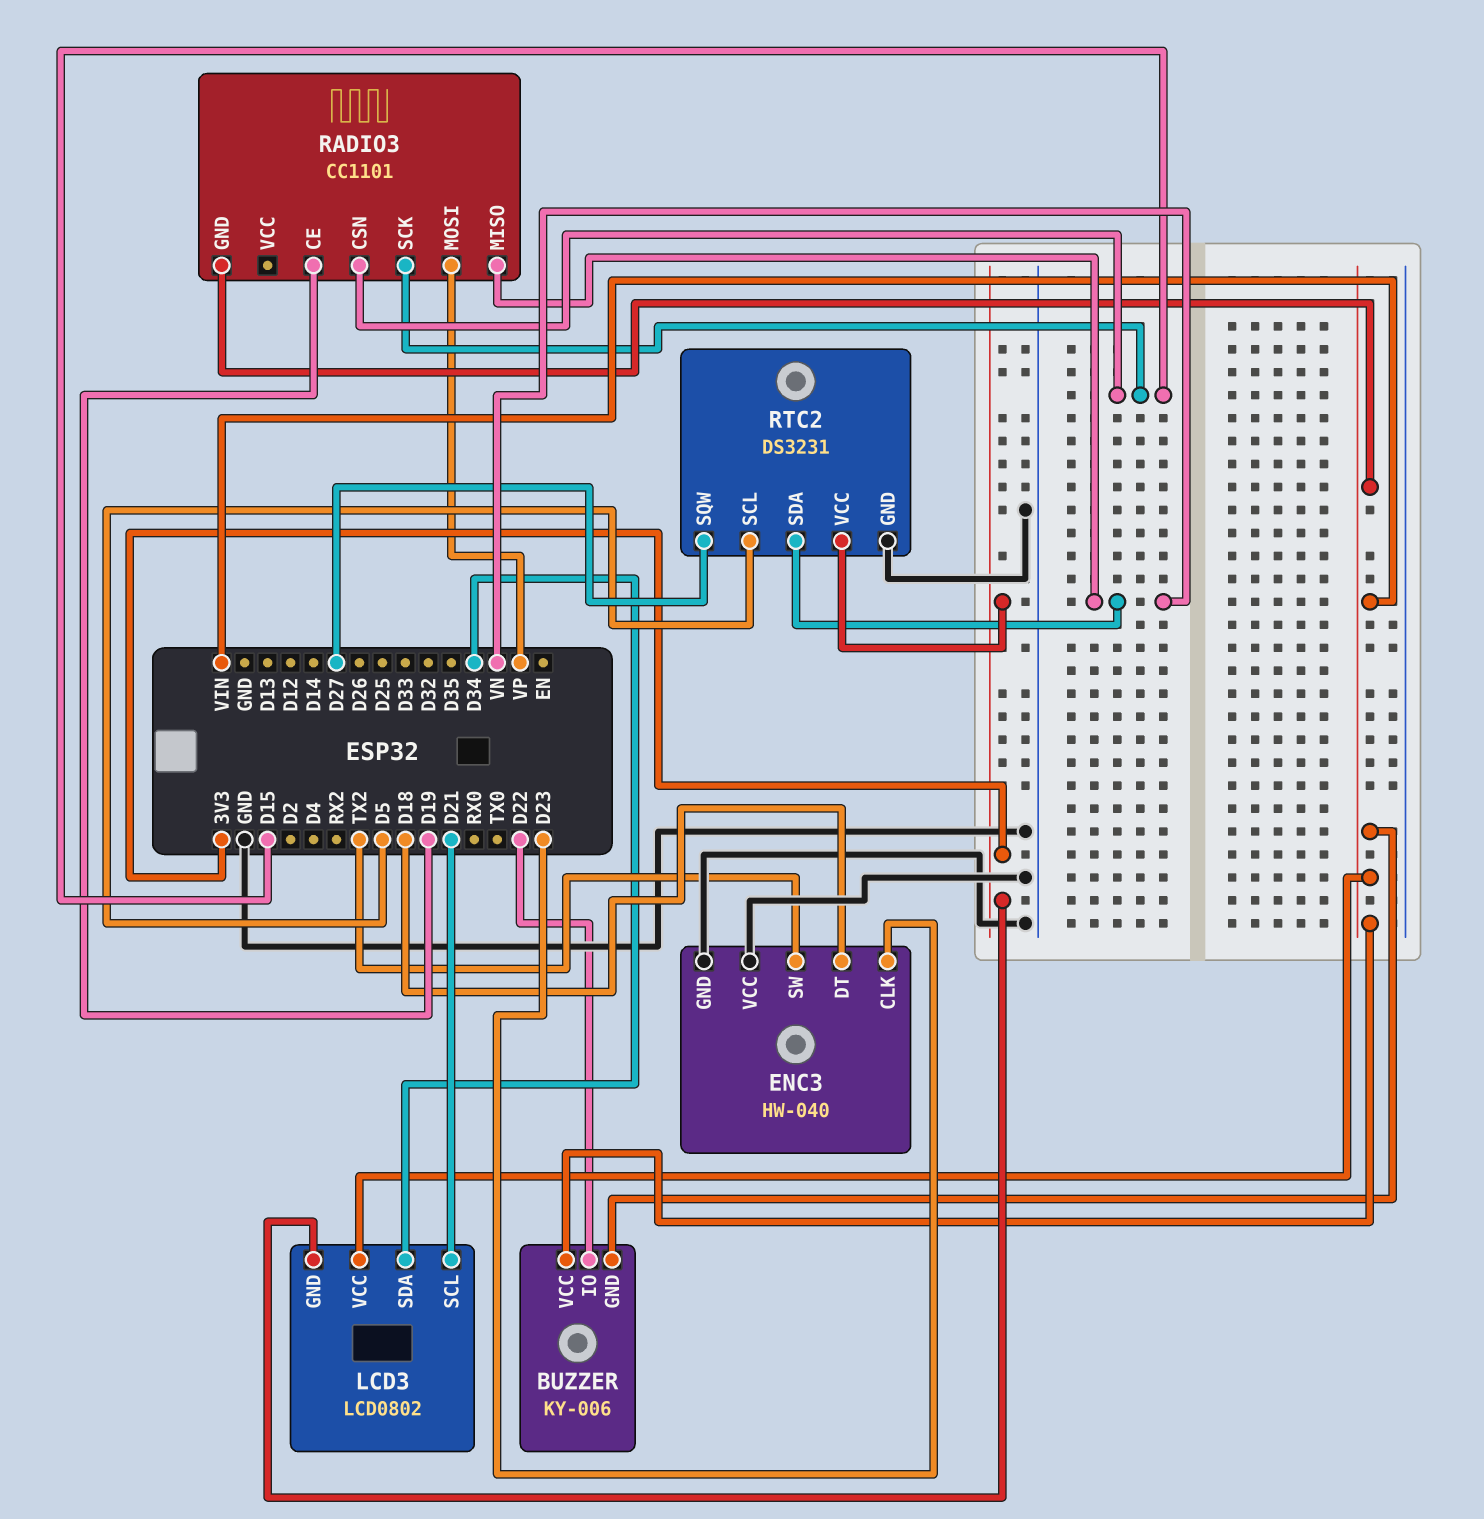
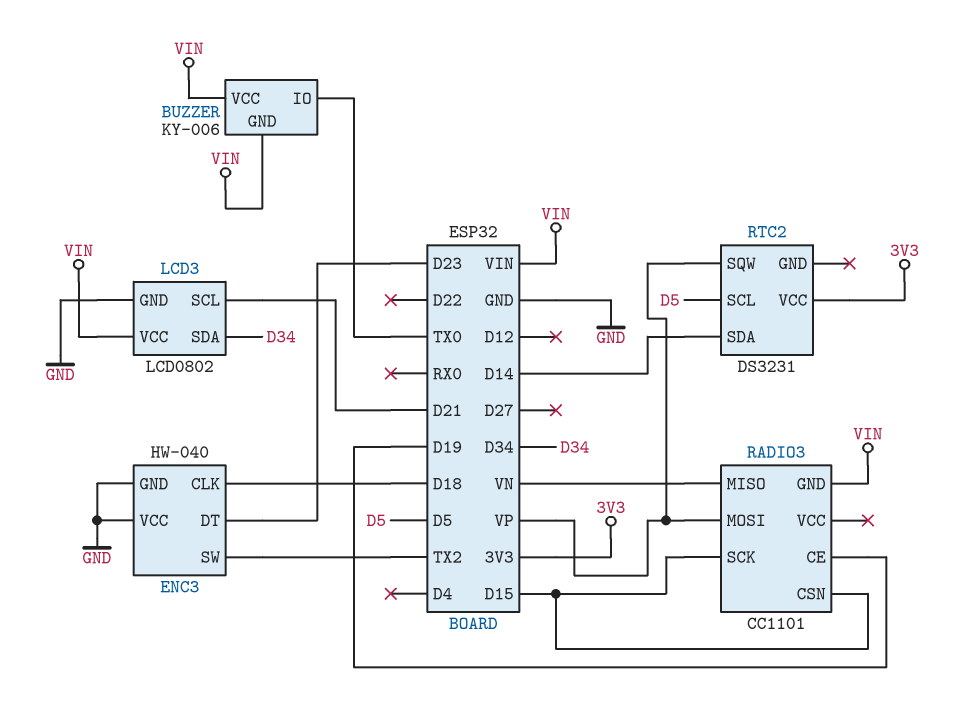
BUZZER pin IO: D22 -> TX0
ENC3 pin CLK: D23 -> D18
ENC3 pin DT: D18 -> D23
LCD3 pin GND: 3V3 -> GND
RTC2 pin GND: GND -> none
RTC2 pin SDA: VN -> D14
RTC2 pin SQW: D27 -> VP

